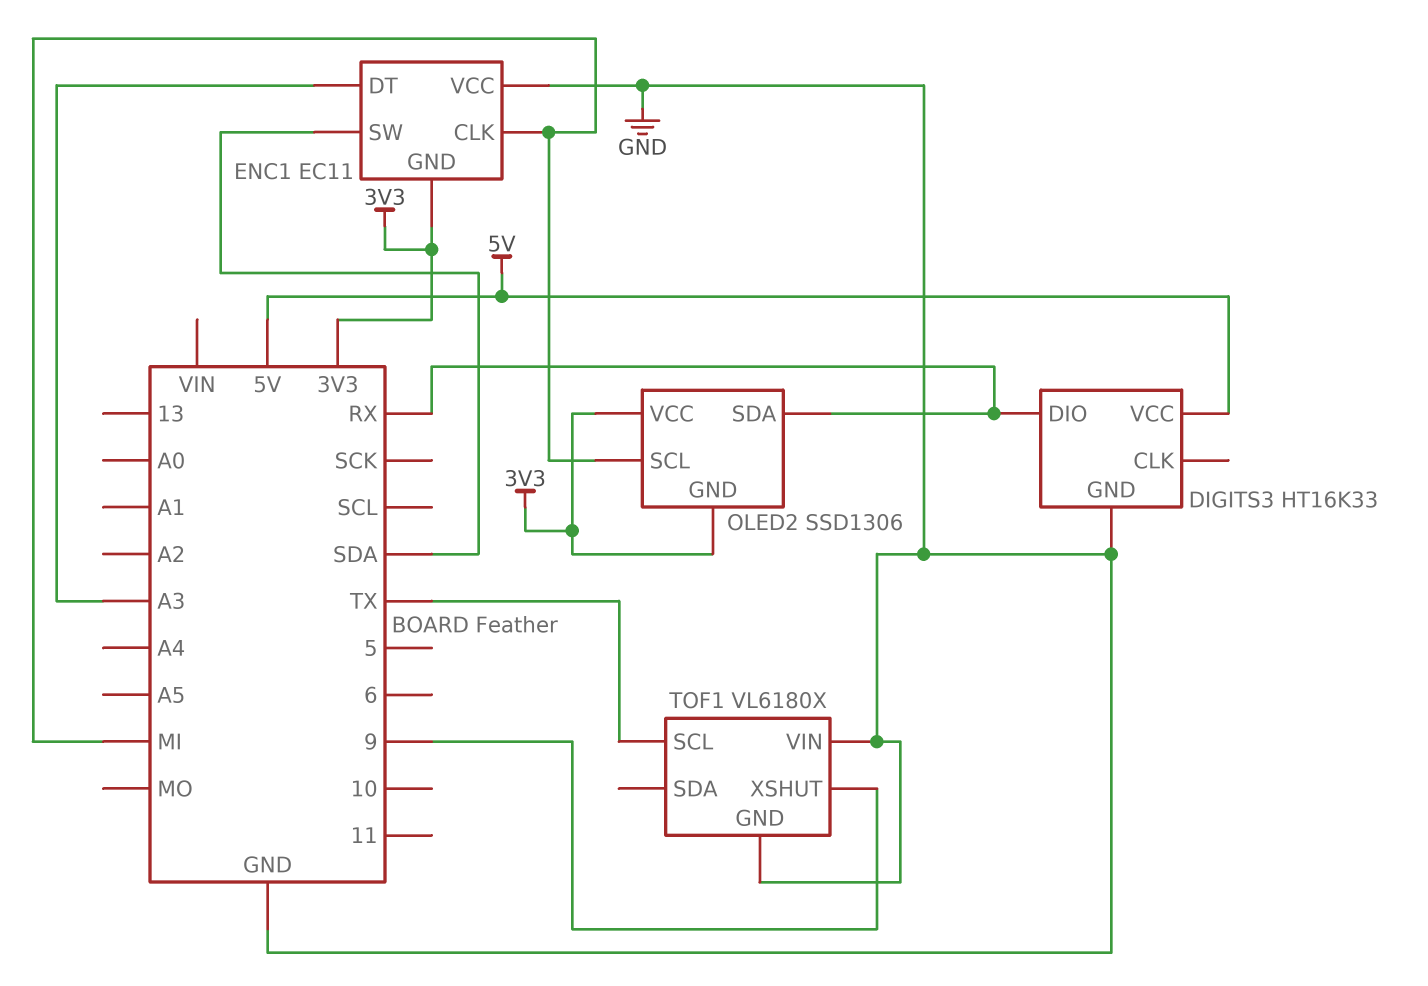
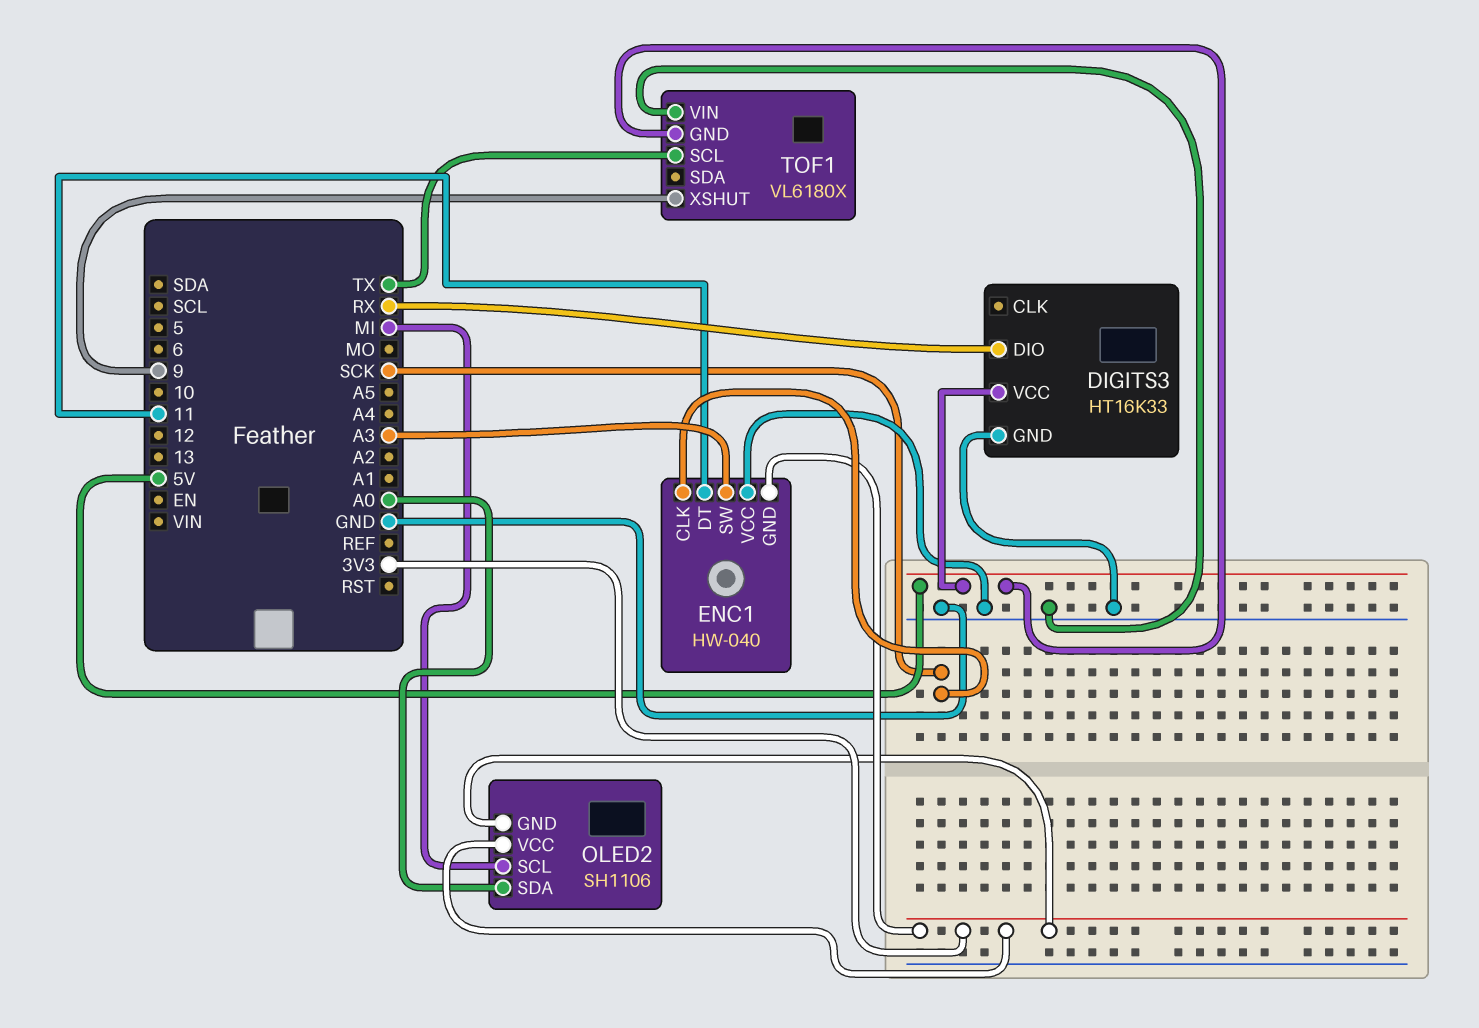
ENC1: EC11 -> HW-040
ENC1 pin CLK: MI -> SCK
ENC1 pin DT: A3 -> 11
ENC1 pin SW: SDA -> A3
OLED2: SSD1306 -> SH1106
OLED2 pin SDA: RX -> A0
TOF1 pin GND: GND -> 5V

